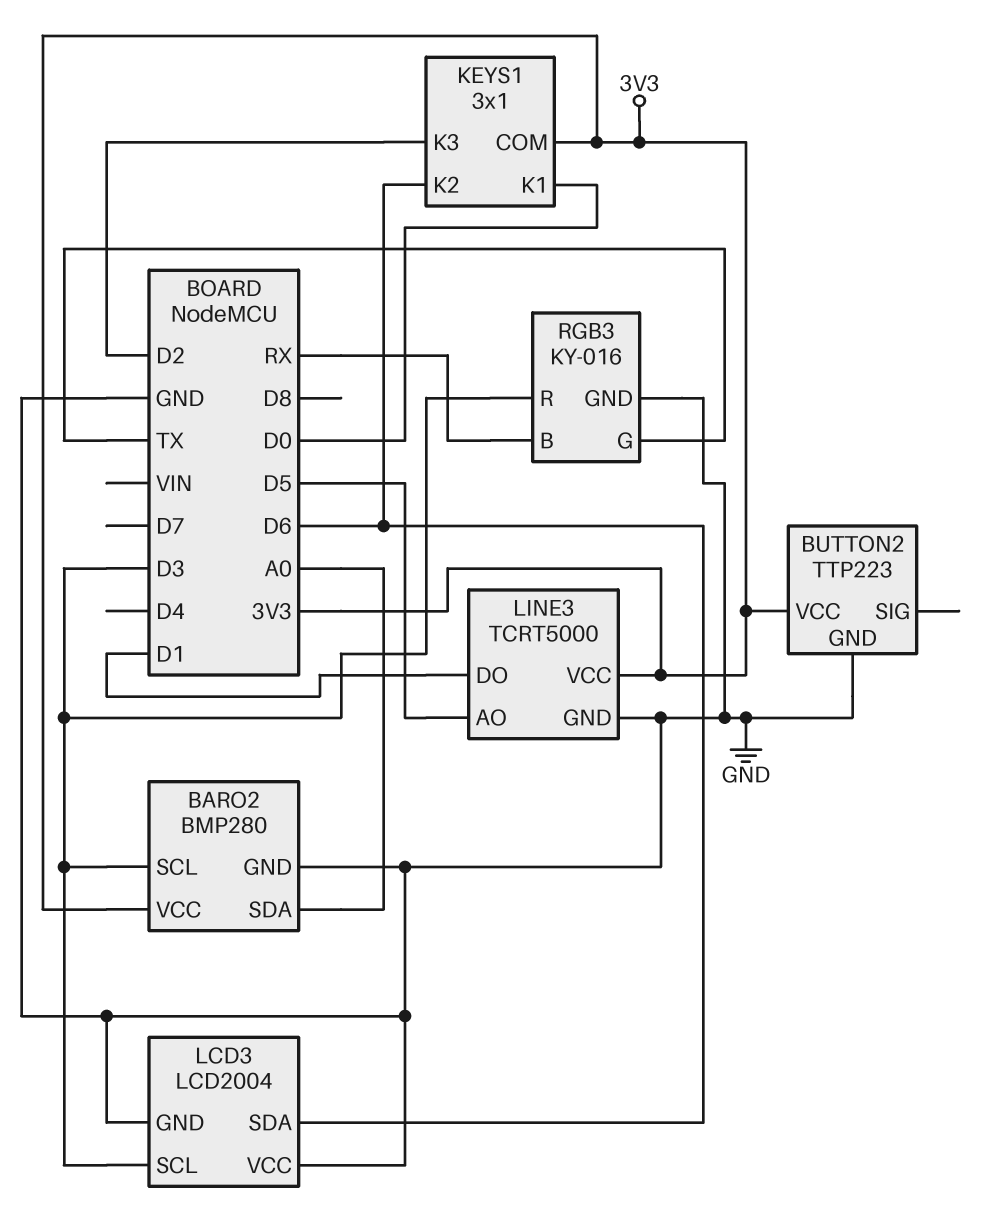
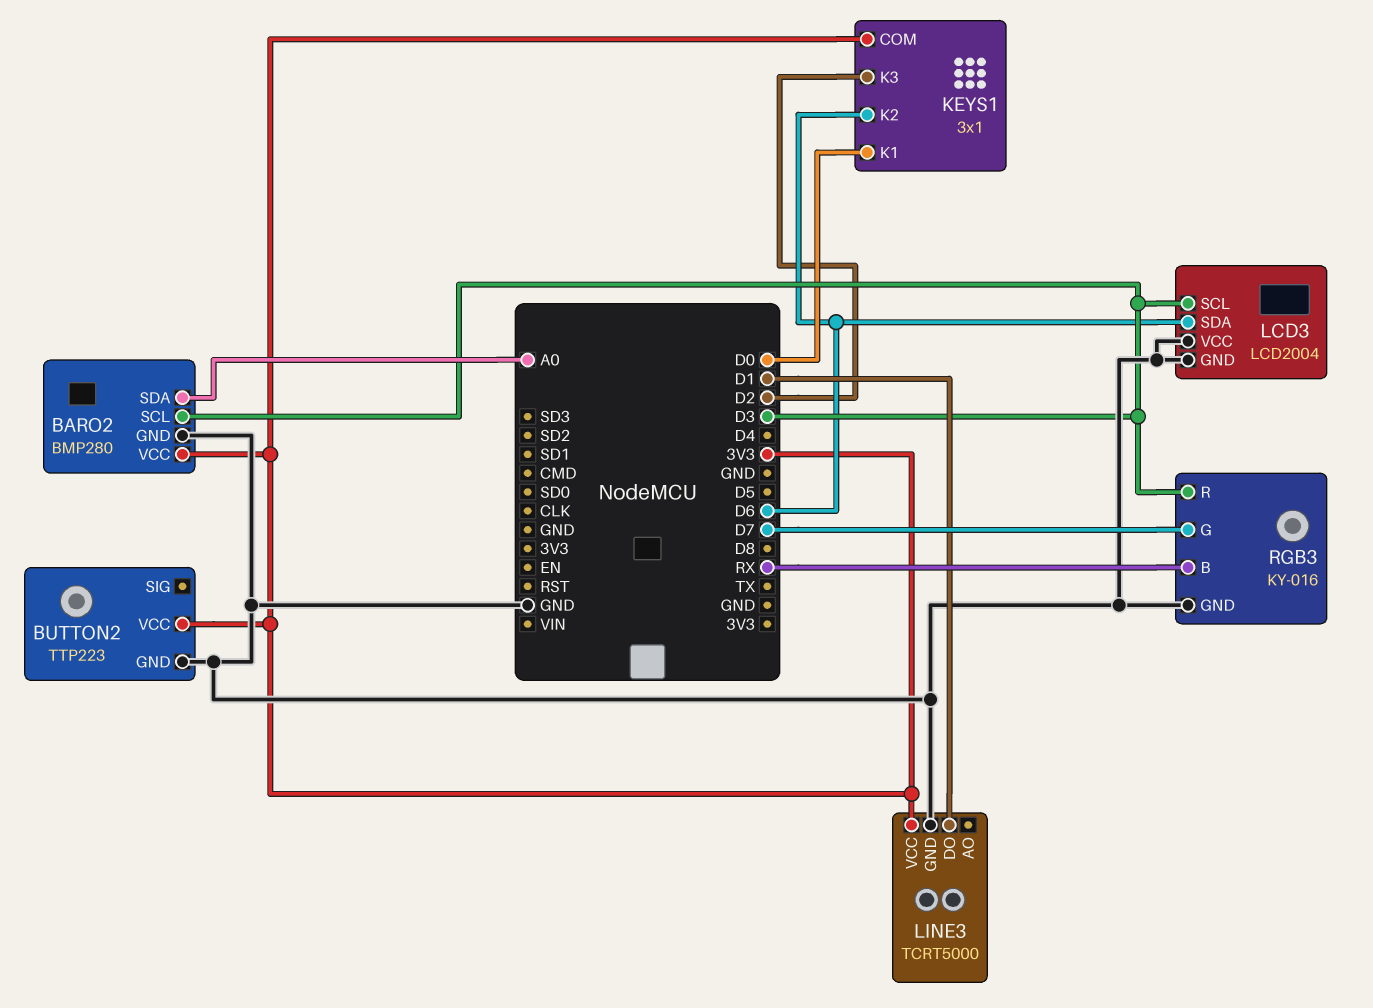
LINE3 pin AO: D5 -> none
RGB3 pin G: TX -> D7

